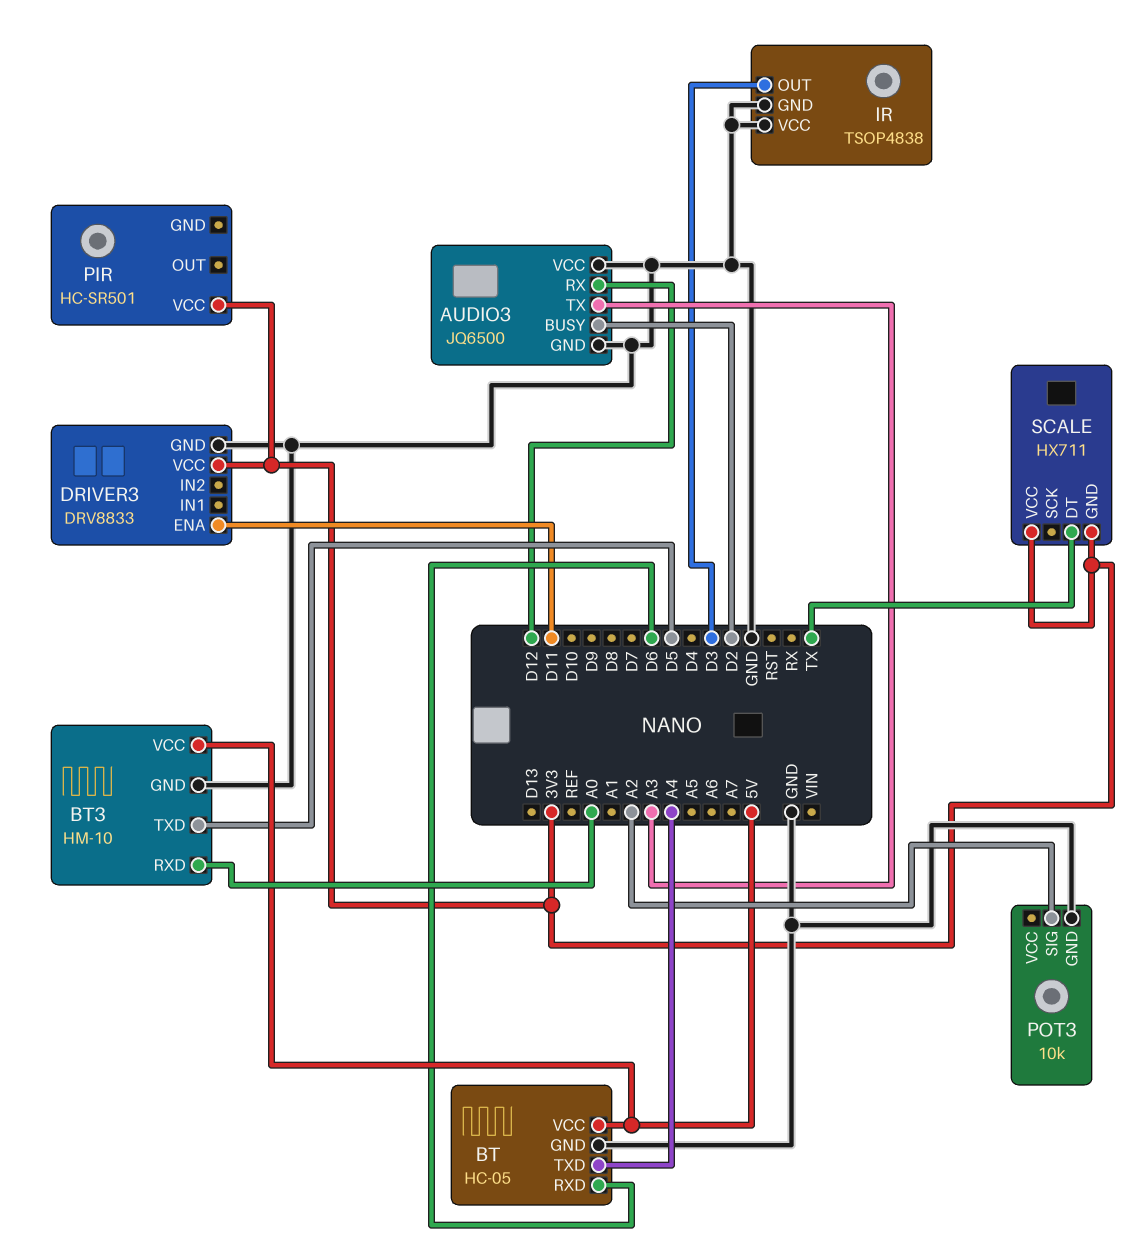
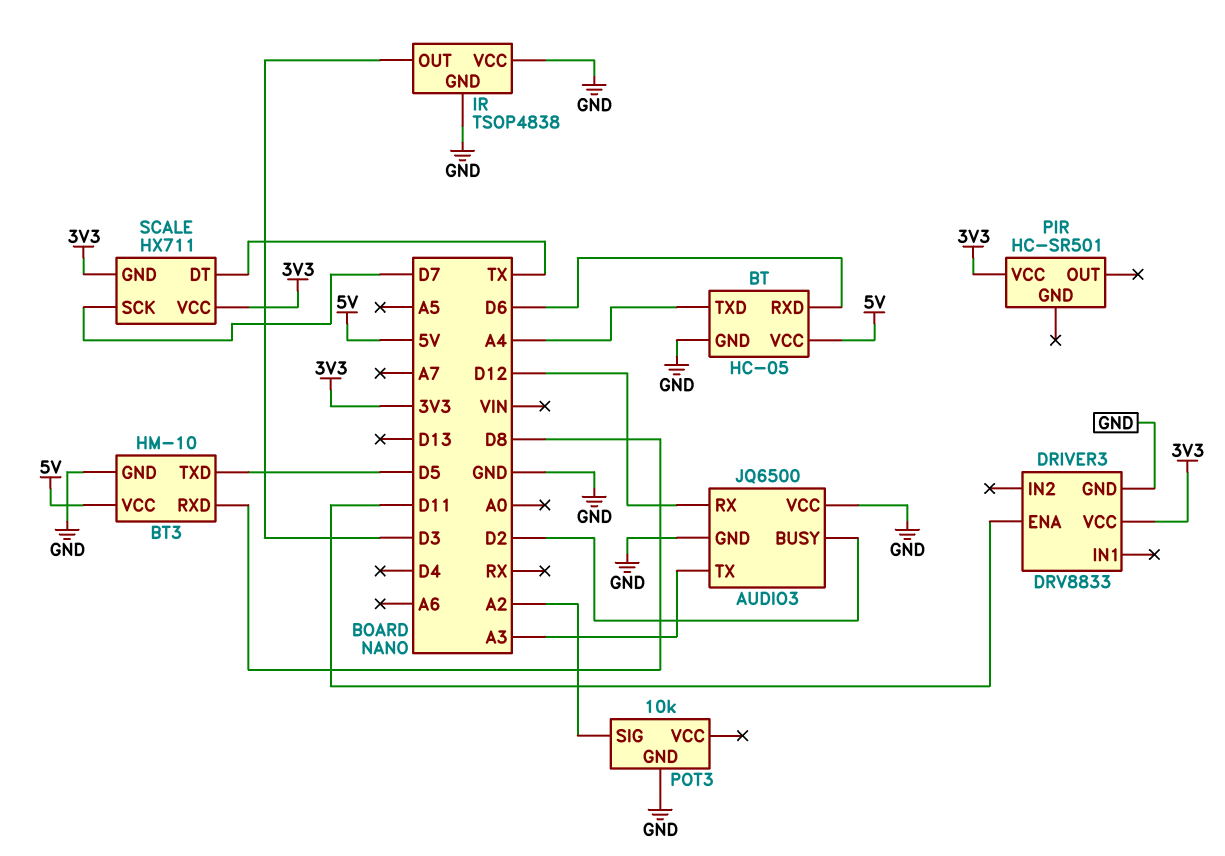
BT3 pin RXD: A0 -> D8
SCALE pin SCK: none -> D7

